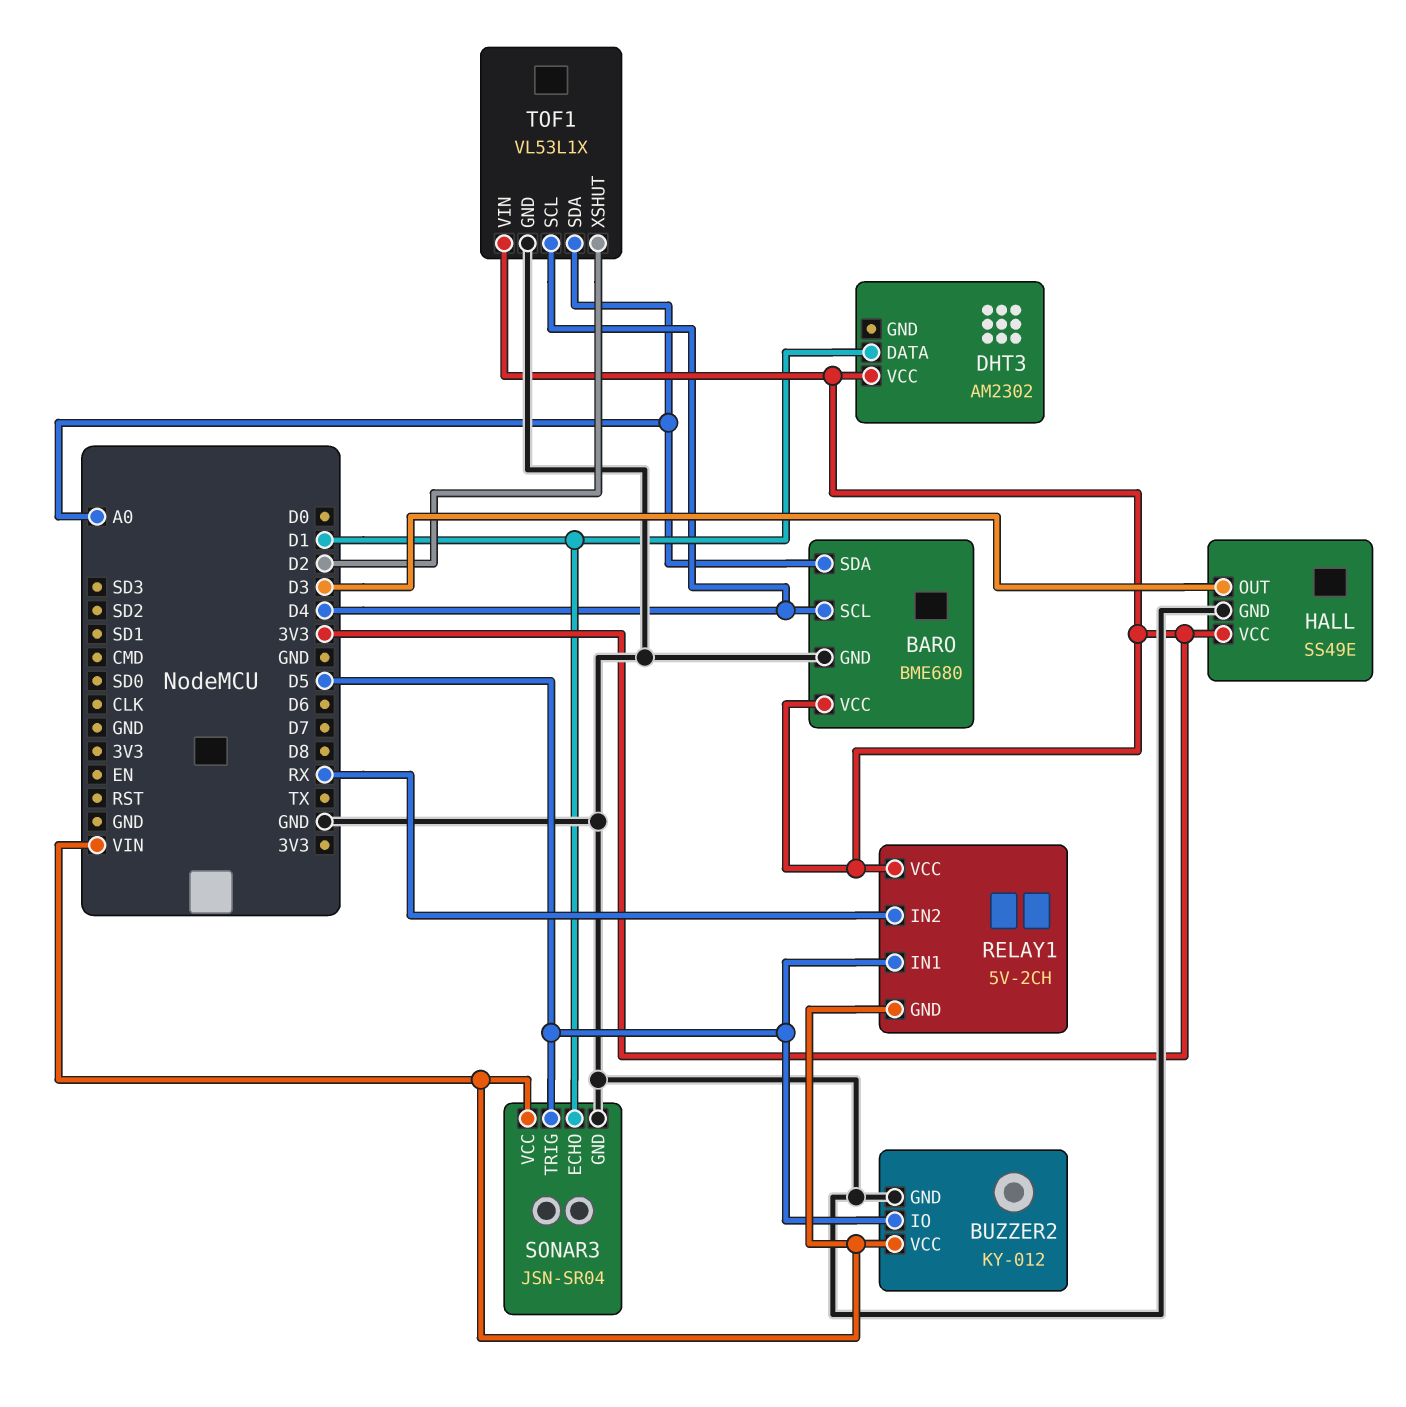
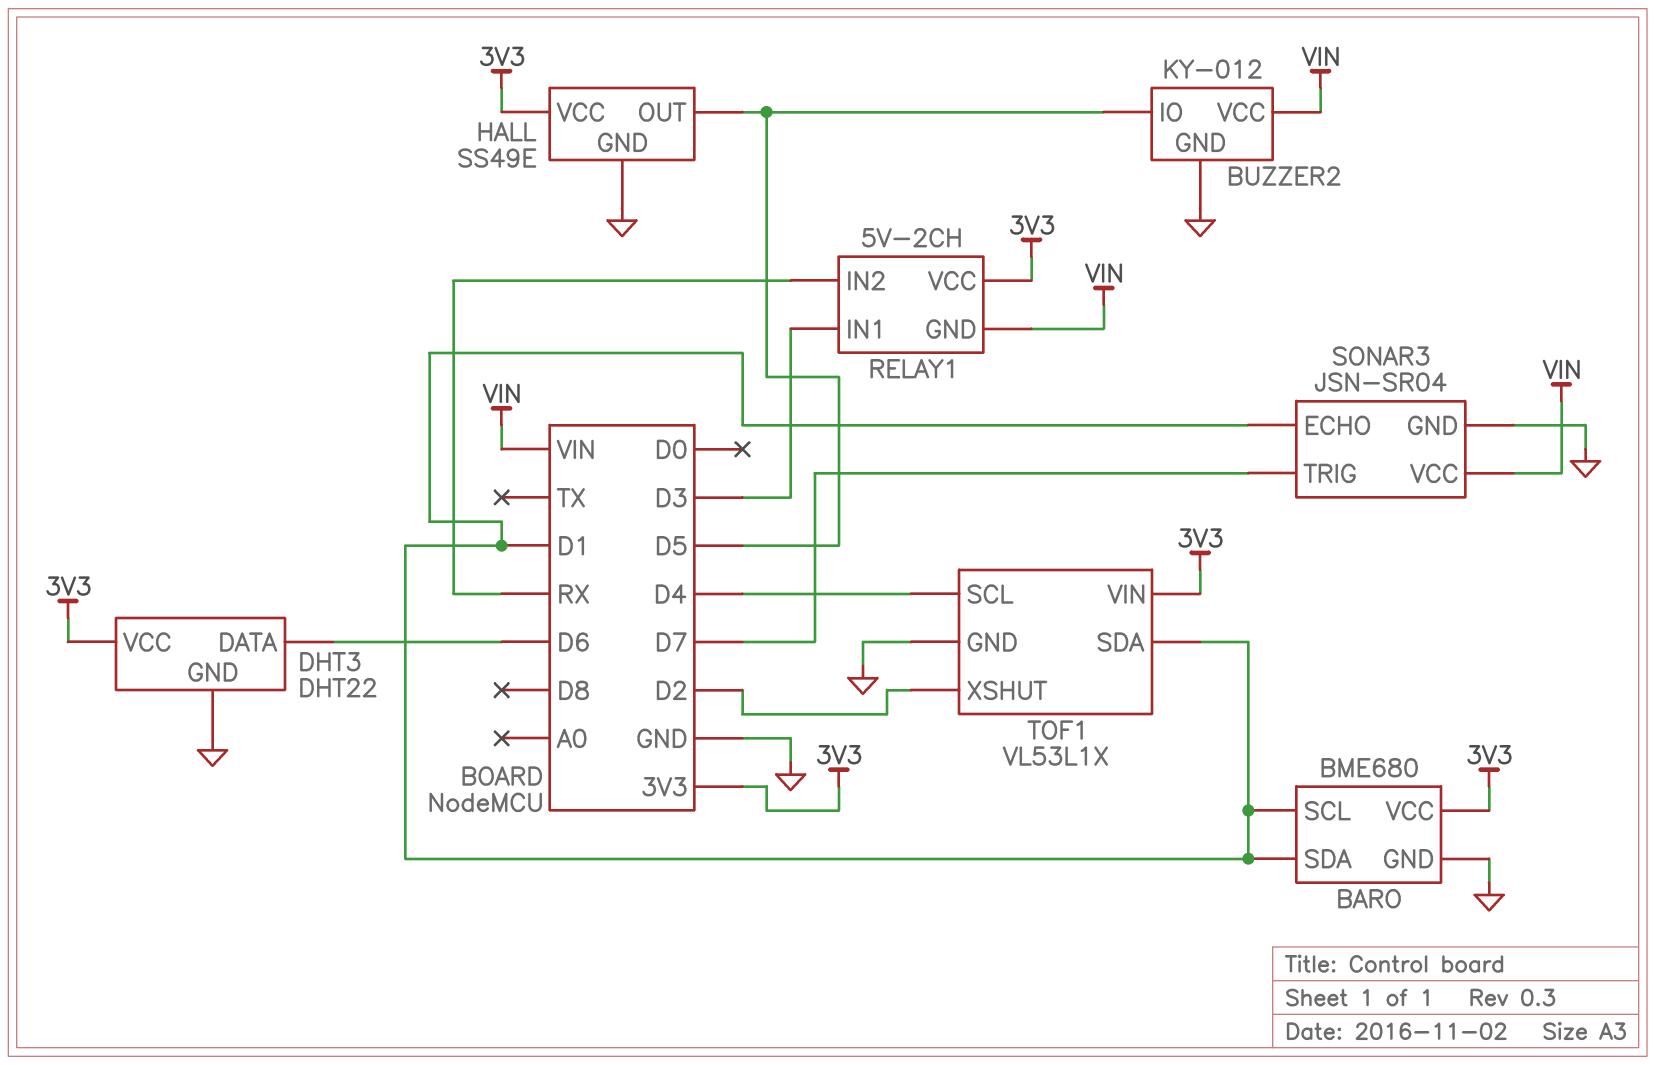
BARO pin SCL: D4 -> D1
BARO pin SDA: A0 -> D1
DHT3: AM2302 -> DHT22
DHT3 pin DATA: D1 -> D6
DHT3 pin GND: none -> GND
HALL pin OUT: D3 -> D5
RELAY1 pin IN1: D5 -> D3
SONAR3 pin TRIG: D5 -> D7
TOF1 pin SDA: A0 -> D1

